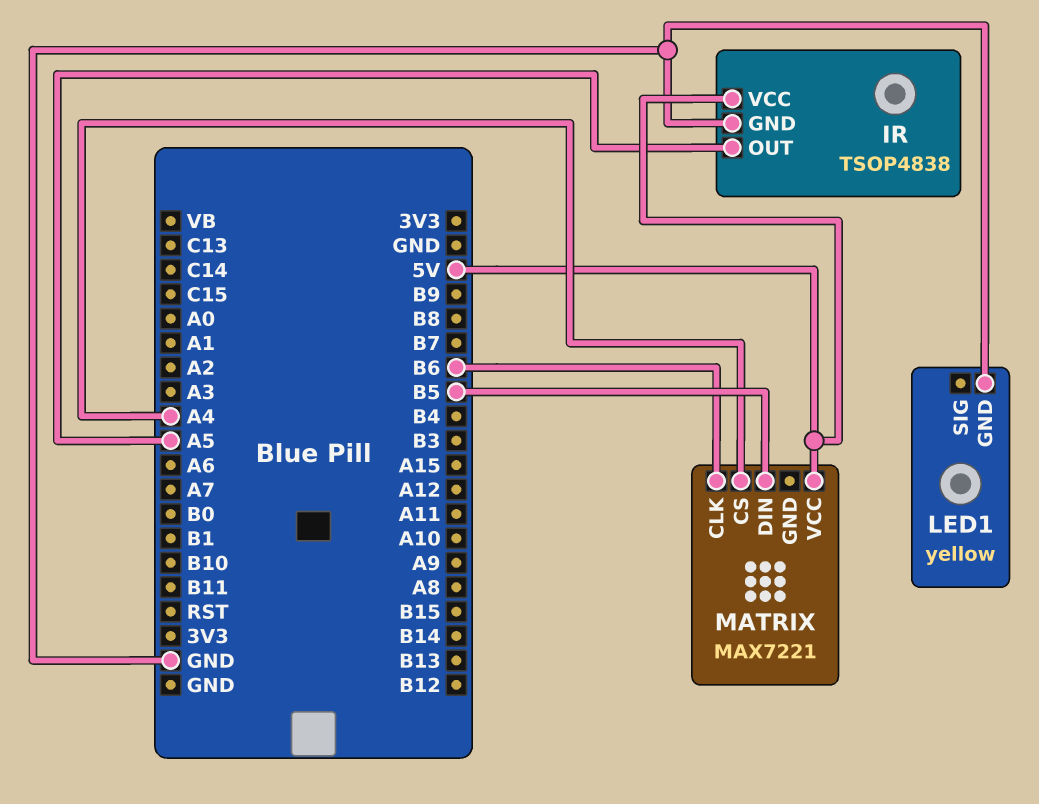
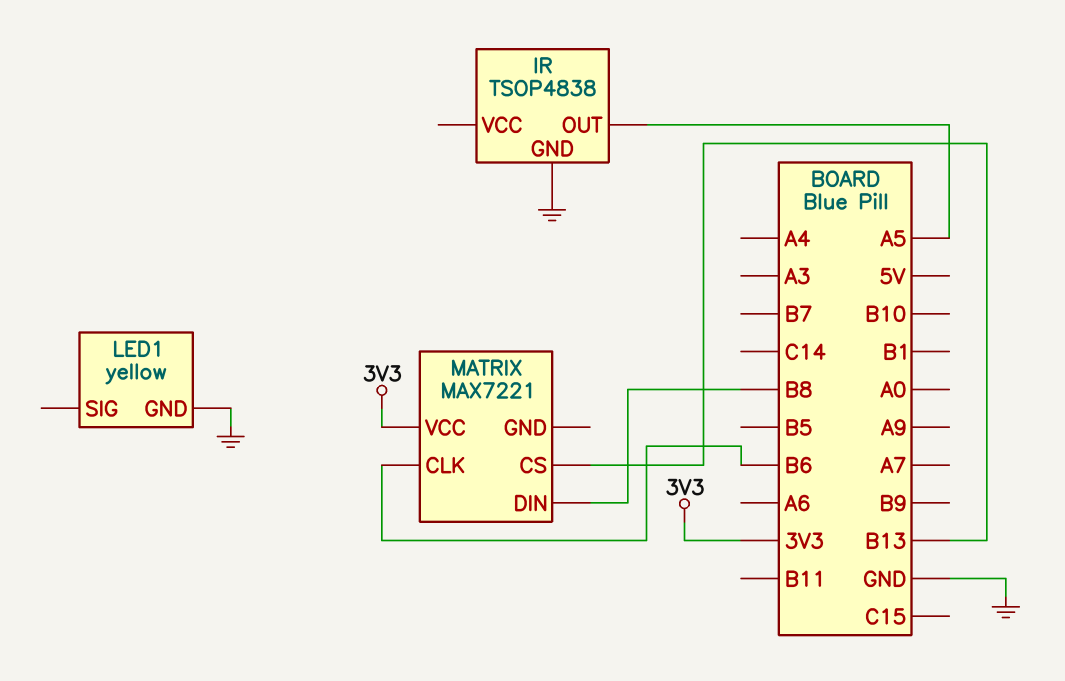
IR pin VCC: 5V -> none
MATRIX pin CS: A4 -> B13
MATRIX pin DIN: B5 -> B8
MATRIX pin VCC: 5V -> 3V3

